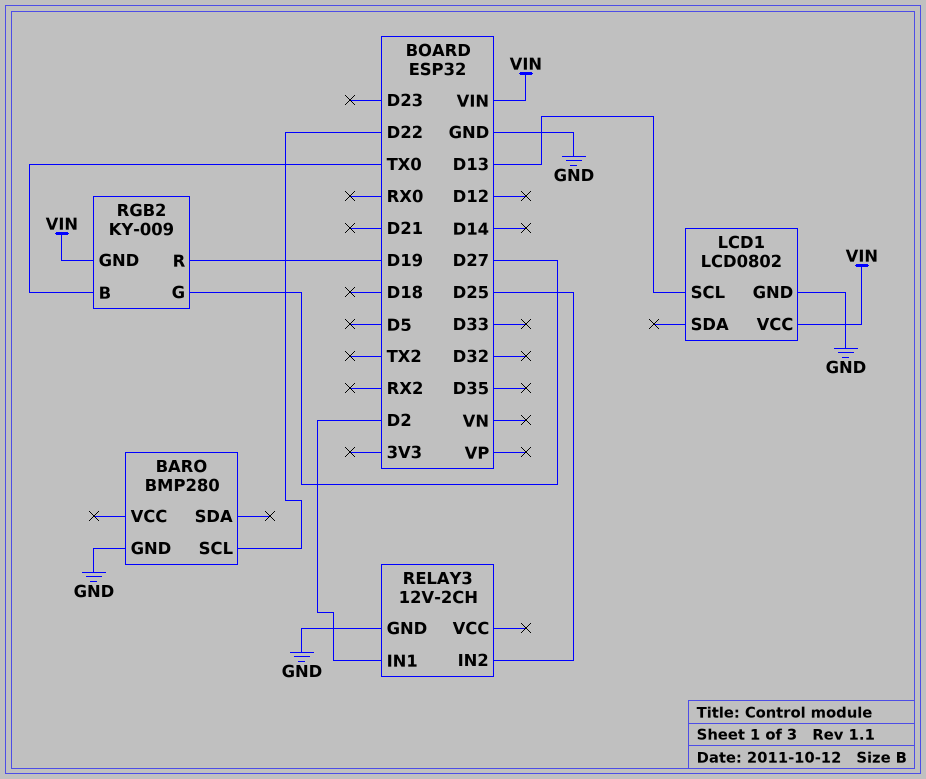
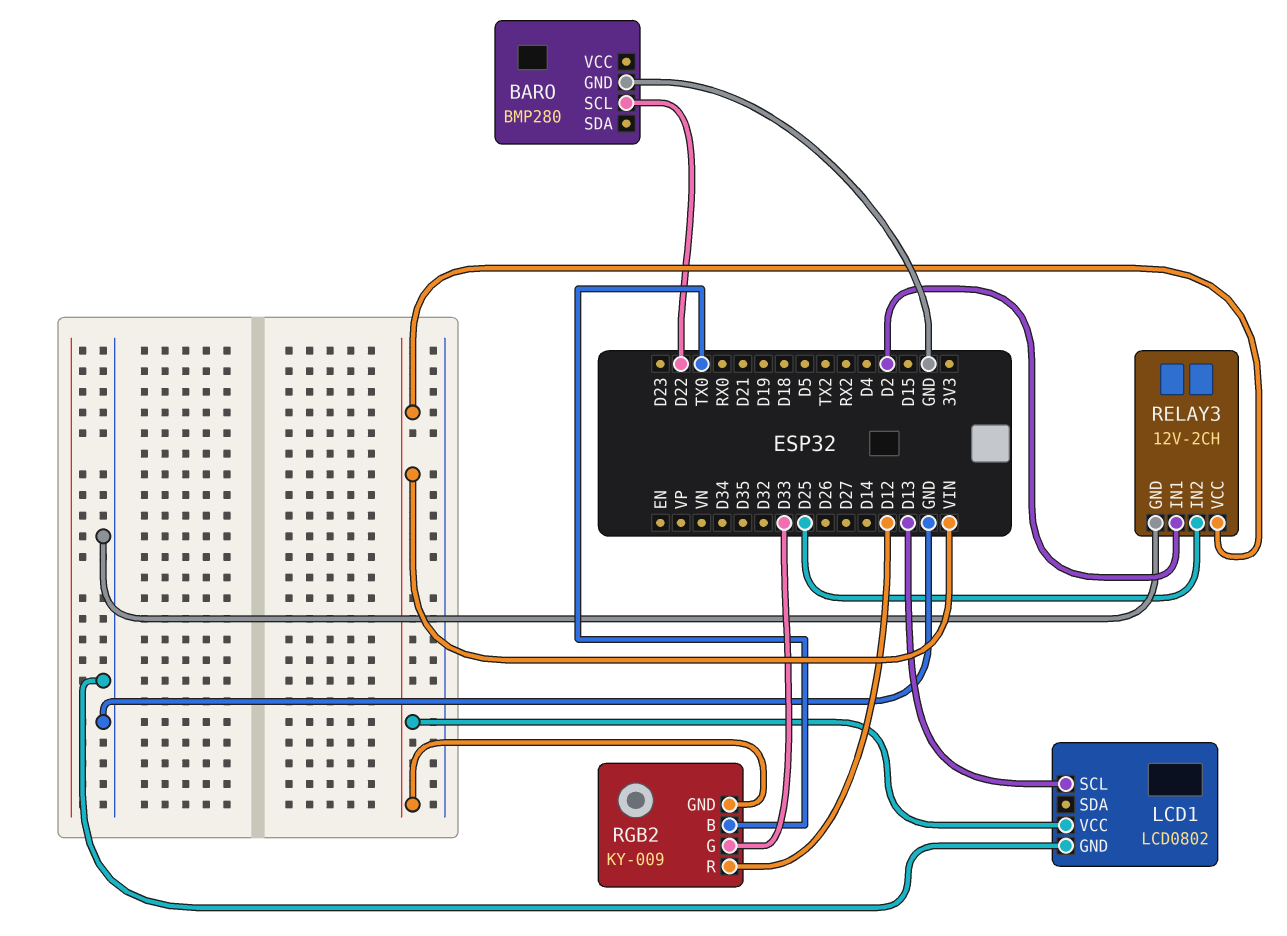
RELAY3 pin VCC: none -> VIN
RGB2 pin G: D27 -> D33
RGB2 pin R: D19 -> D12

